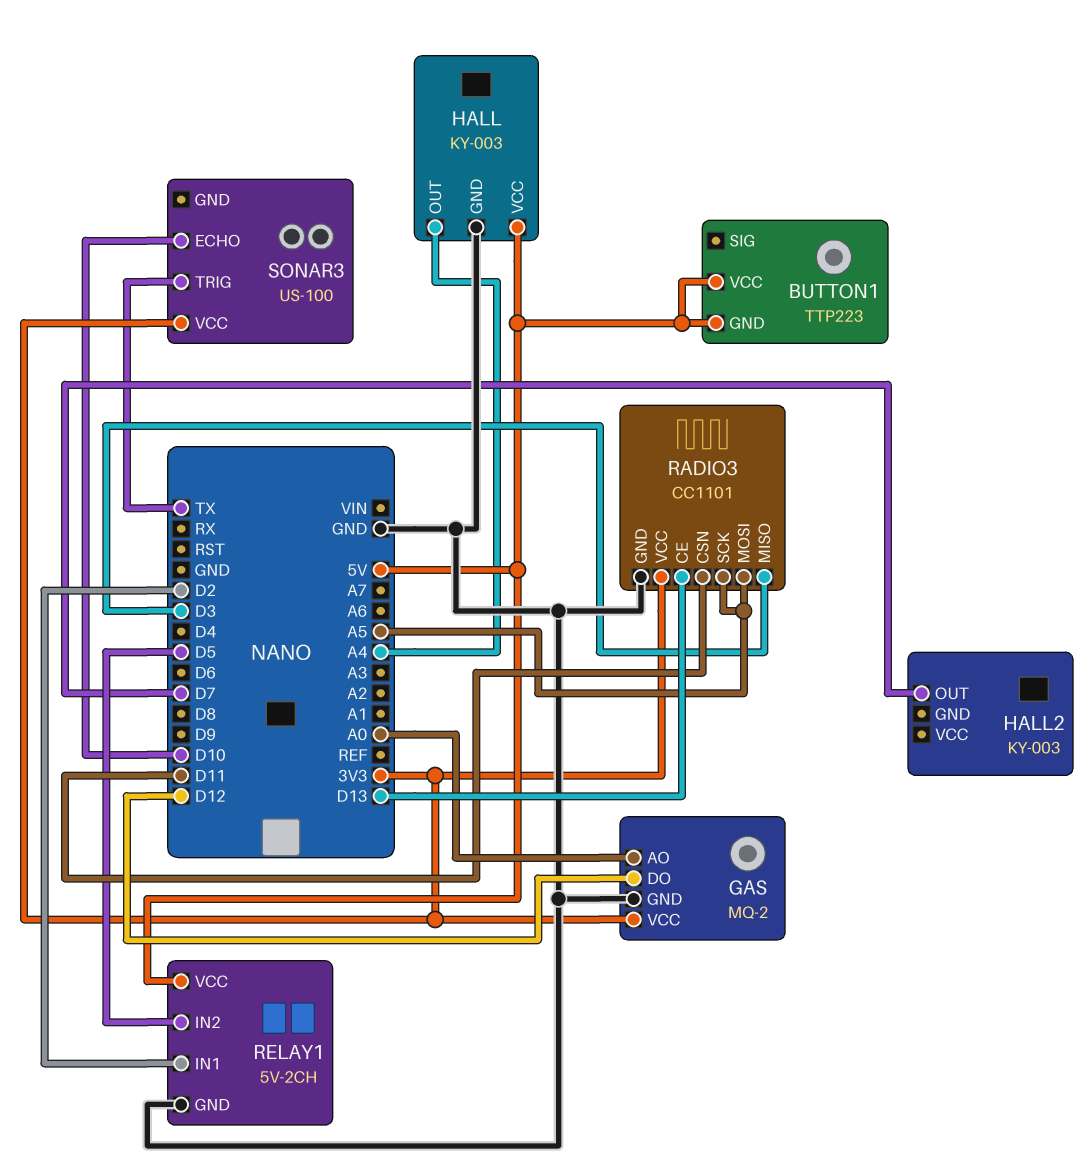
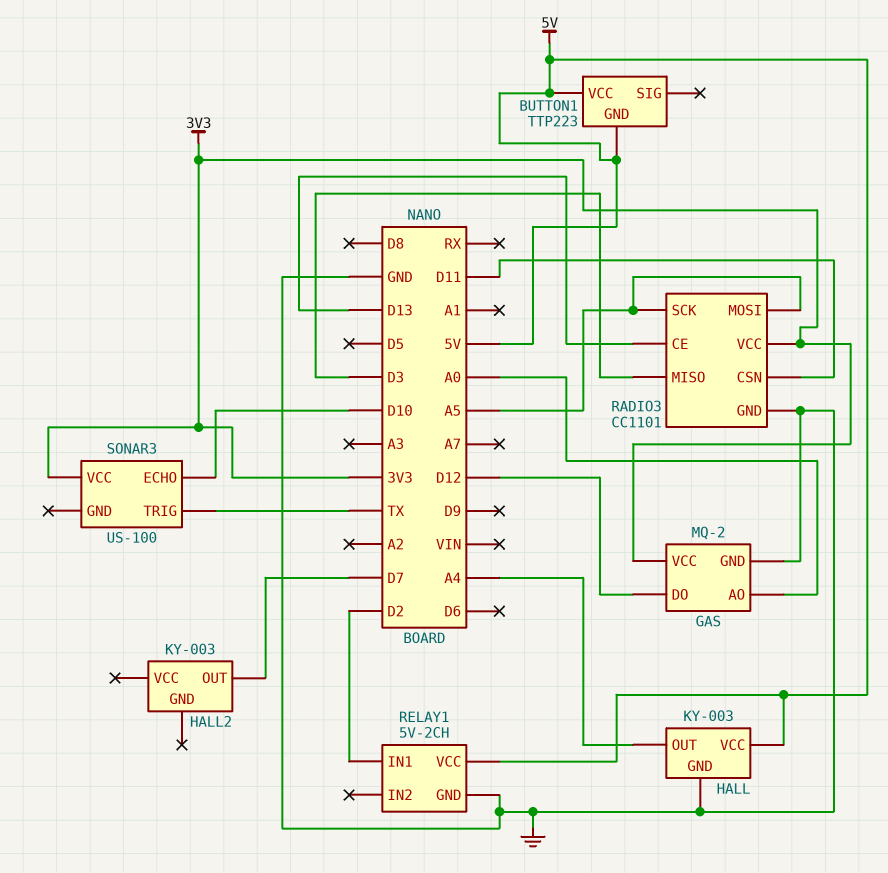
RELAY1 pin IN2: D5 -> none

